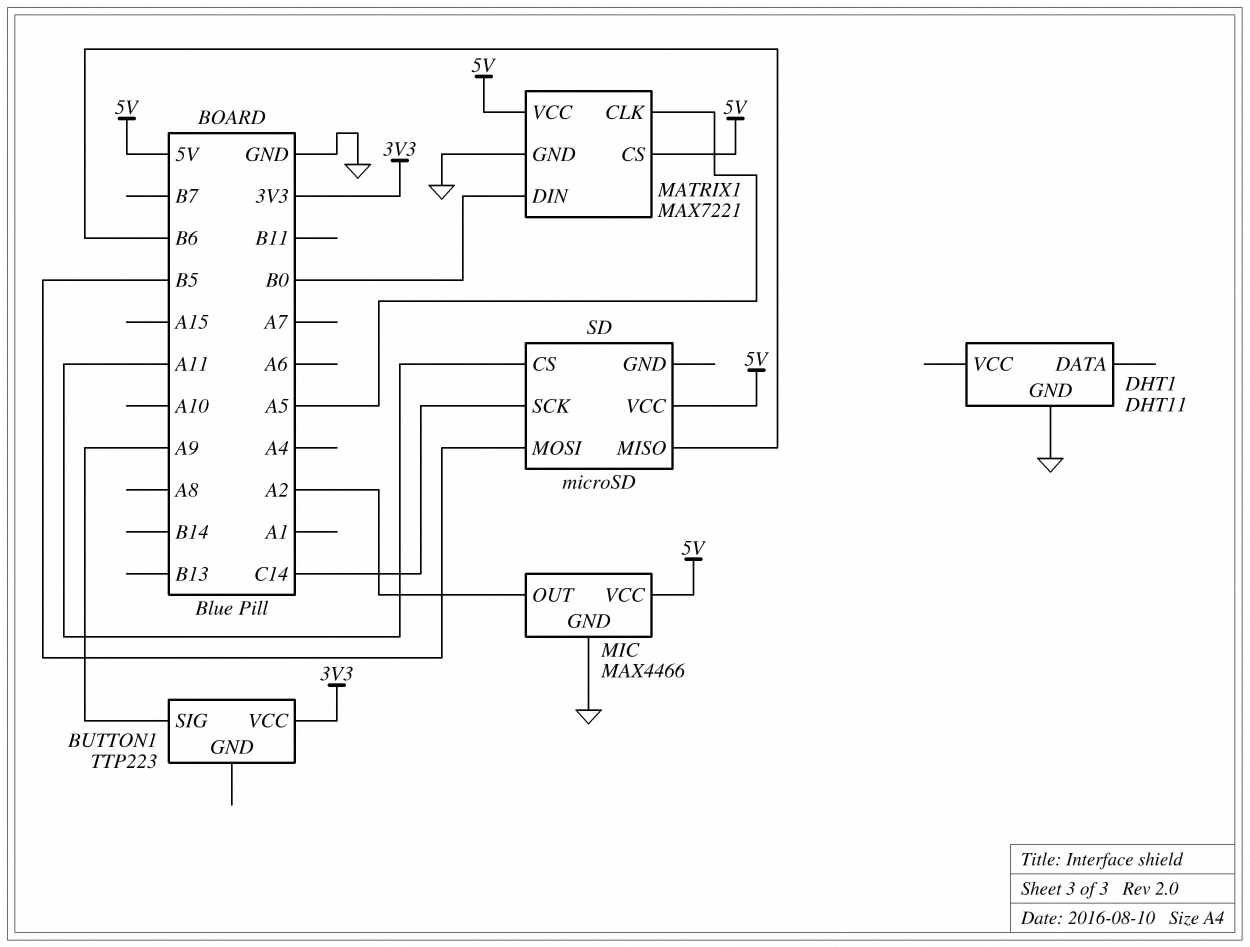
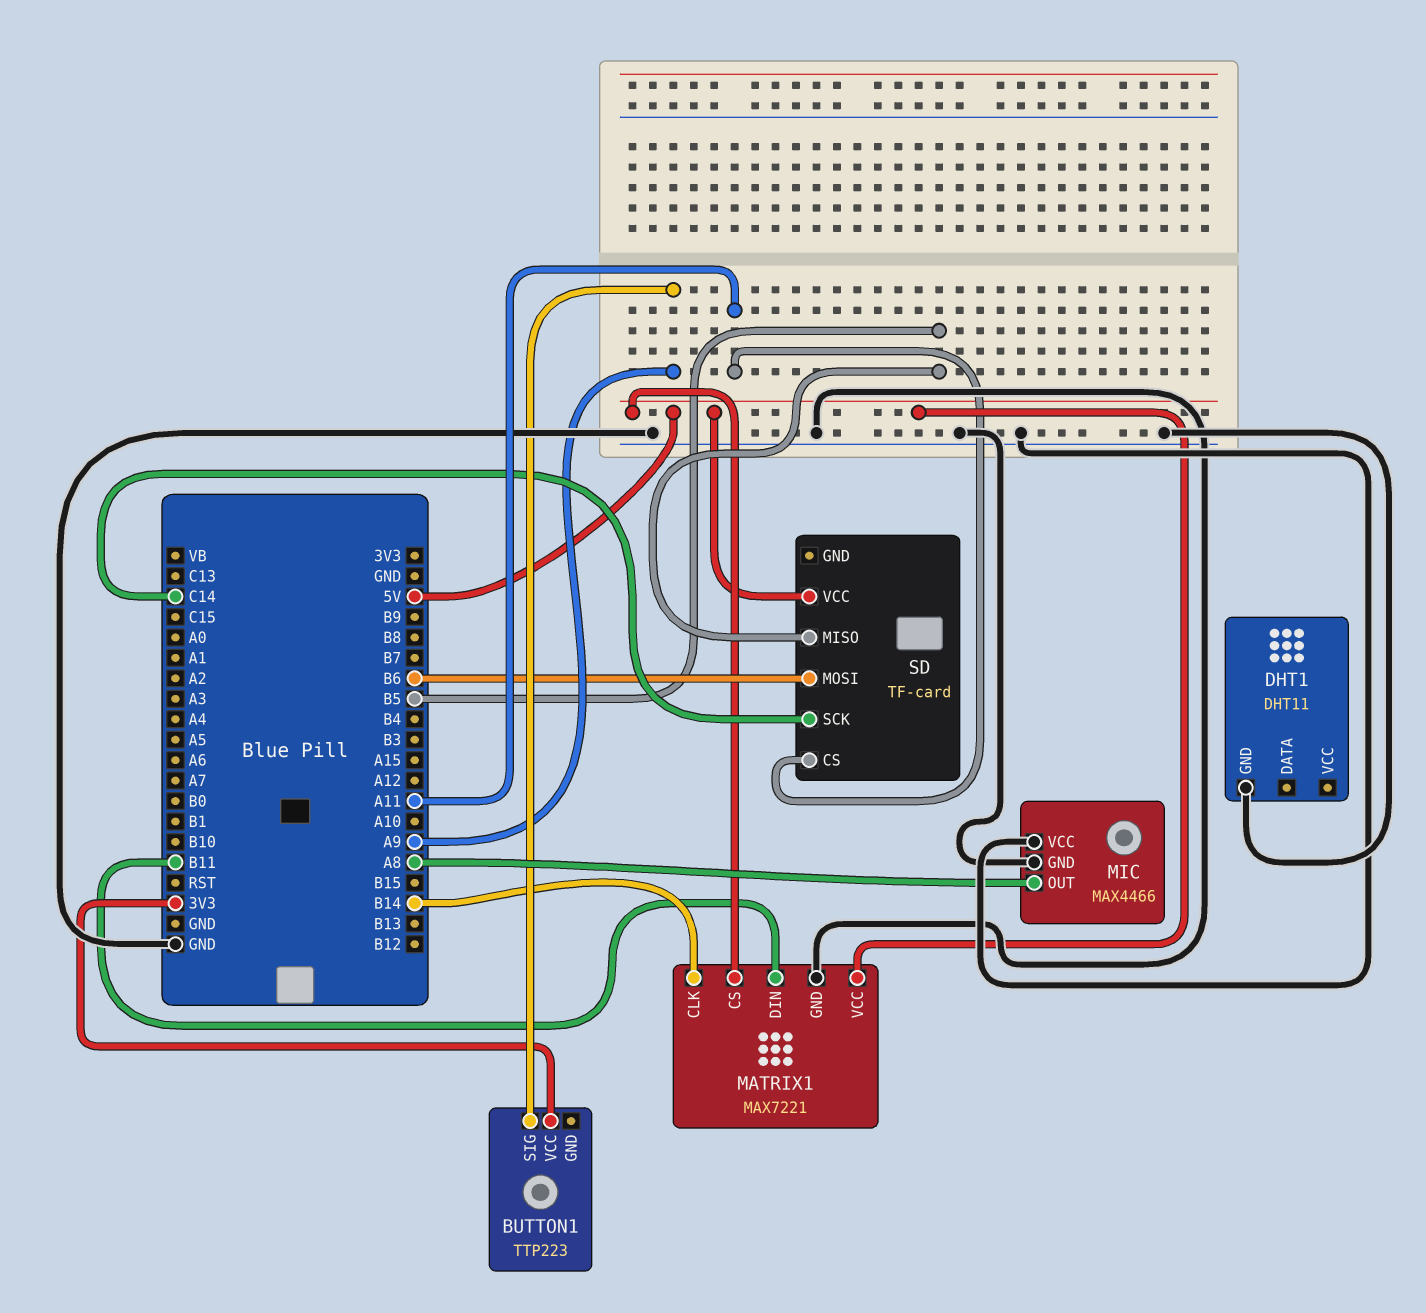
MATRIX1 pin CLK: A5 -> B14
MATRIX1 pin DIN: B0 -> B11
MIC pin OUT: A2 -> A8
MIC pin VCC: 5V -> GND
SD: microSD -> TF-card
SD pin MISO: B6 -> B5
SD pin MOSI: B5 -> B6

